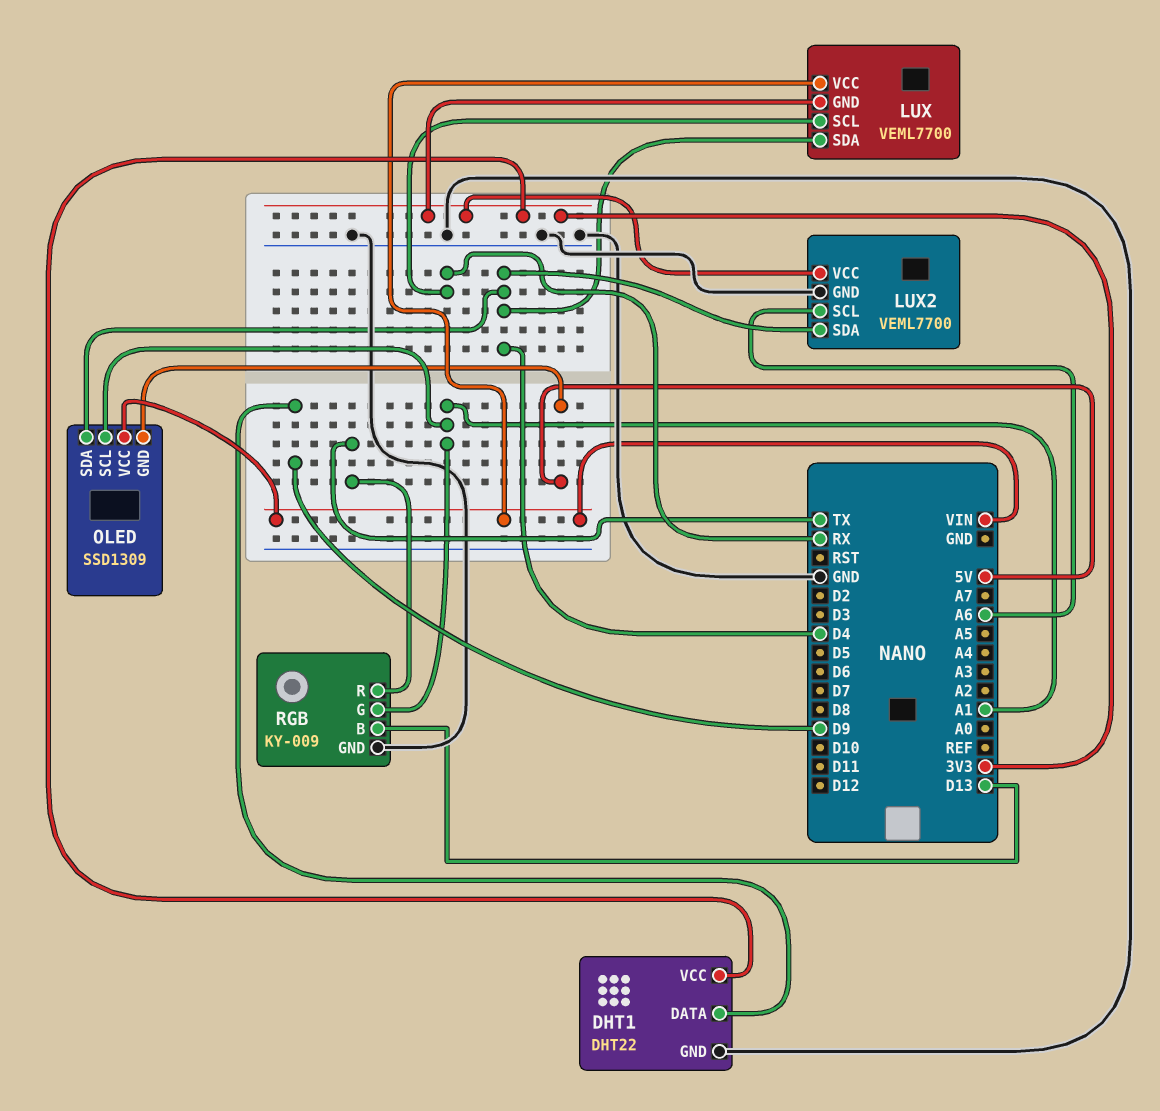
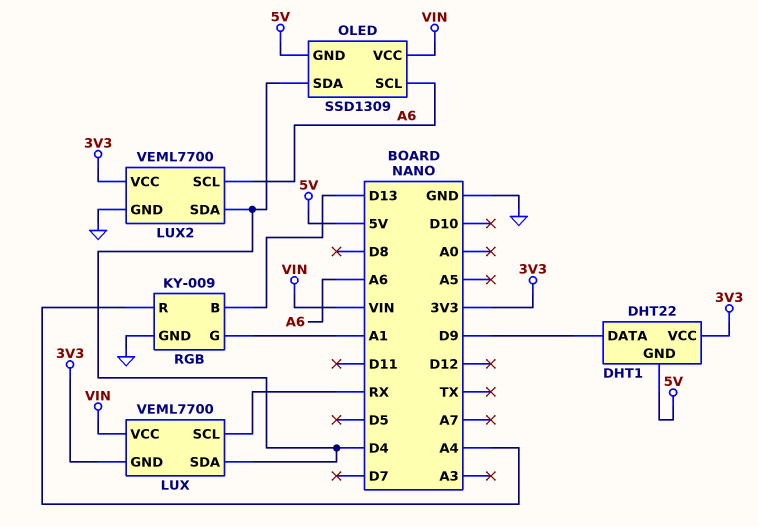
DHT1 pin GND: GND -> 5V
OLED pin SCL: A1 -> A6
RGB pin R: TX -> A4

